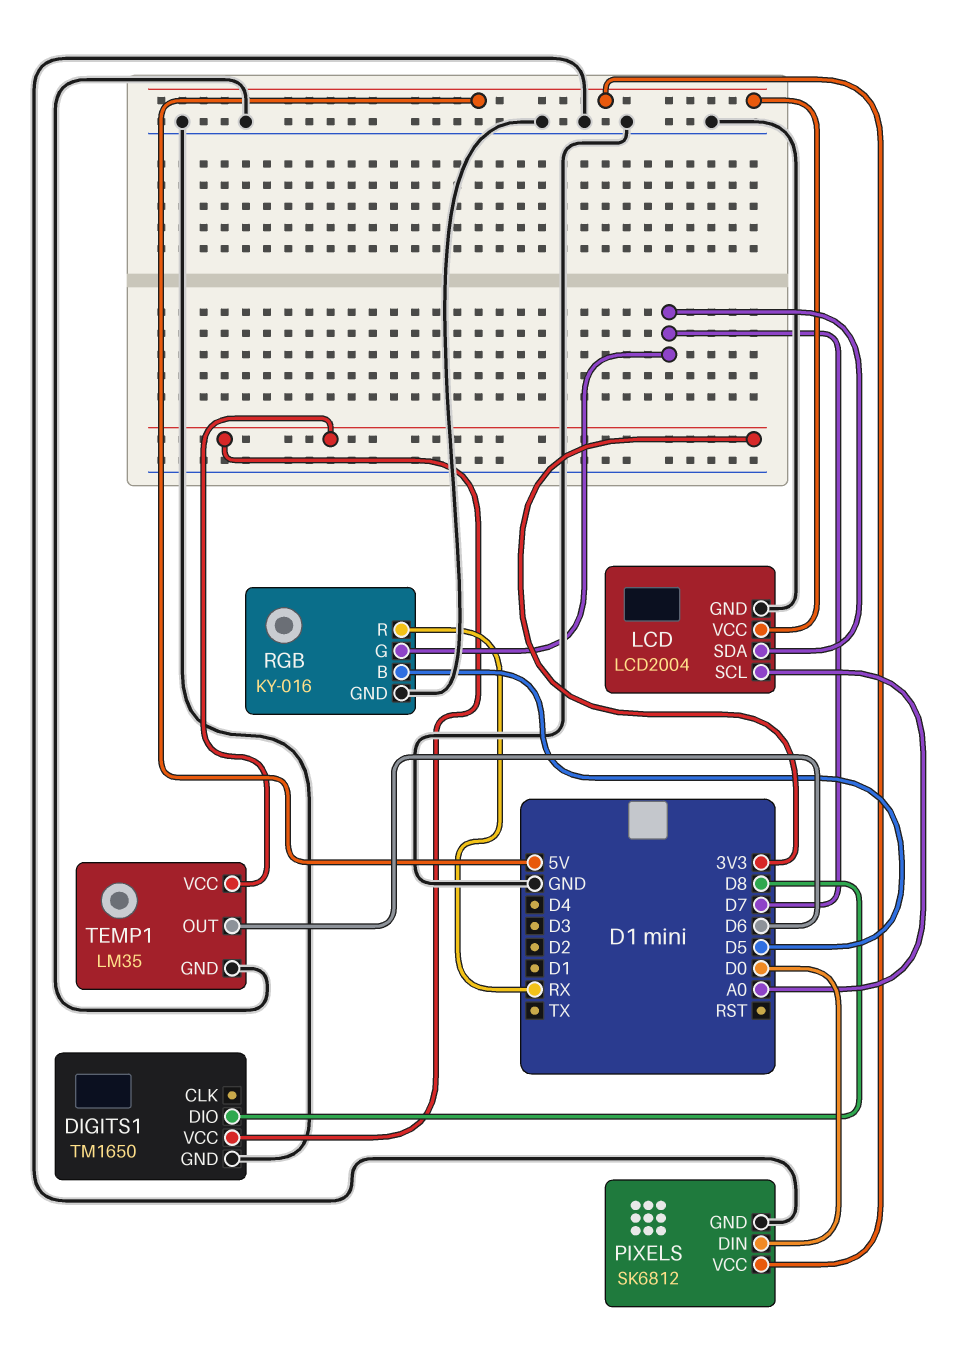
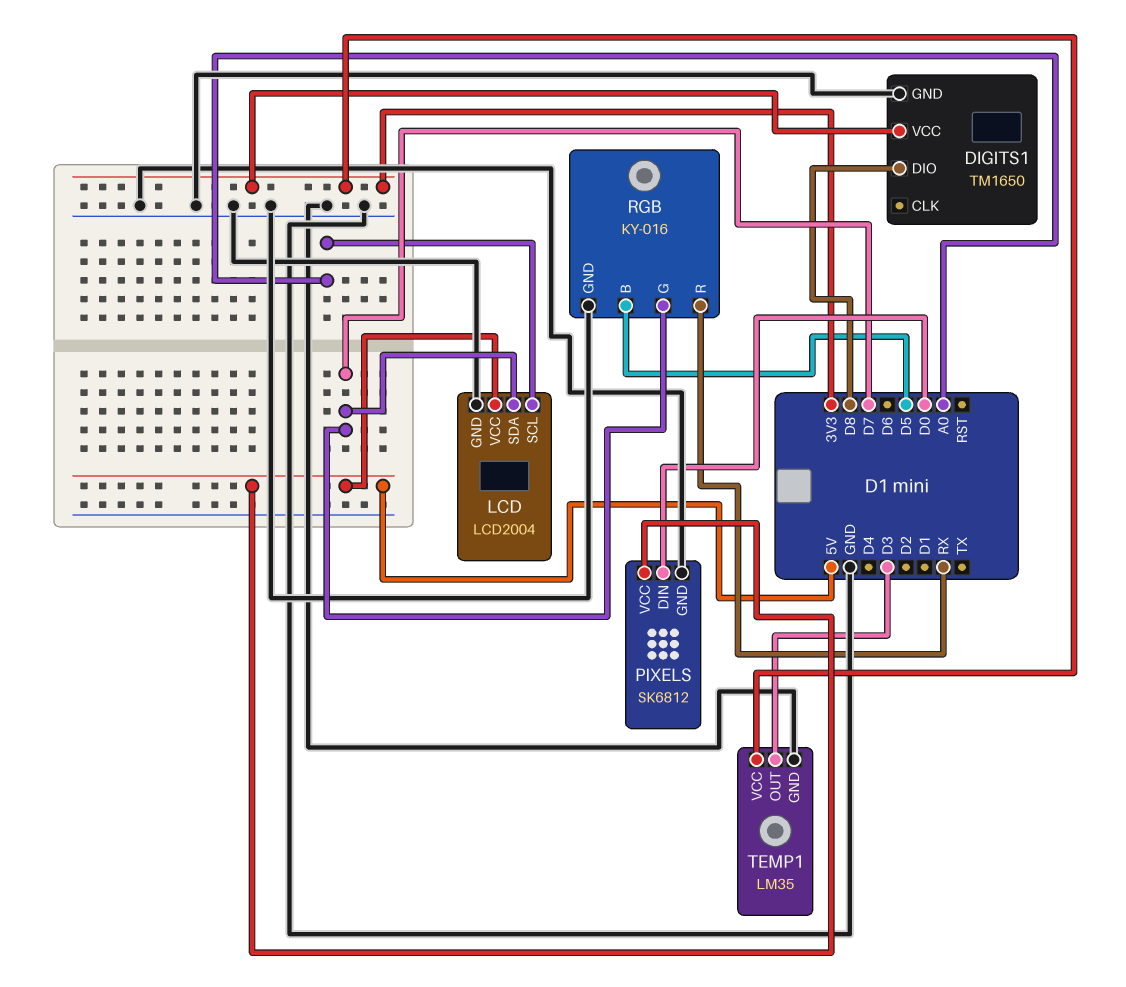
TEMP1 pin OUT: D6 -> D3

